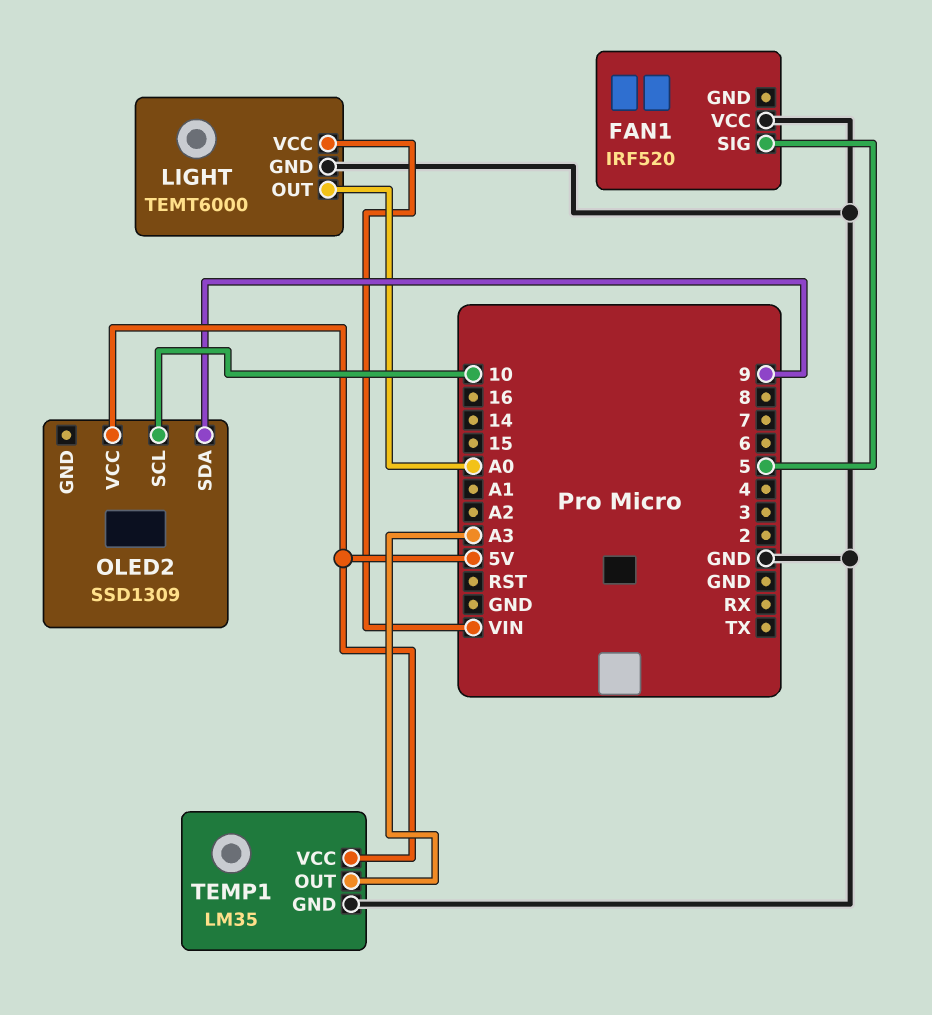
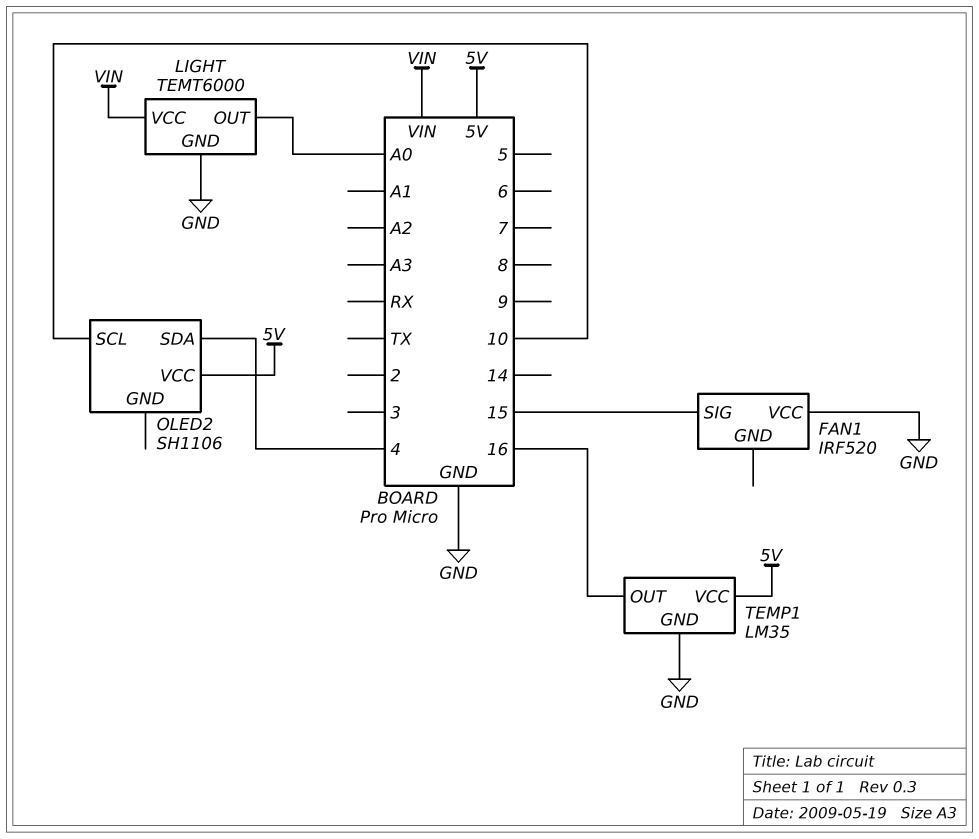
FAN1 pin SIG: 5 -> 15
OLED2: SSD1309 -> SH1106
OLED2 pin SDA: 9 -> 4
TEMP1 pin OUT: A3 -> 16

